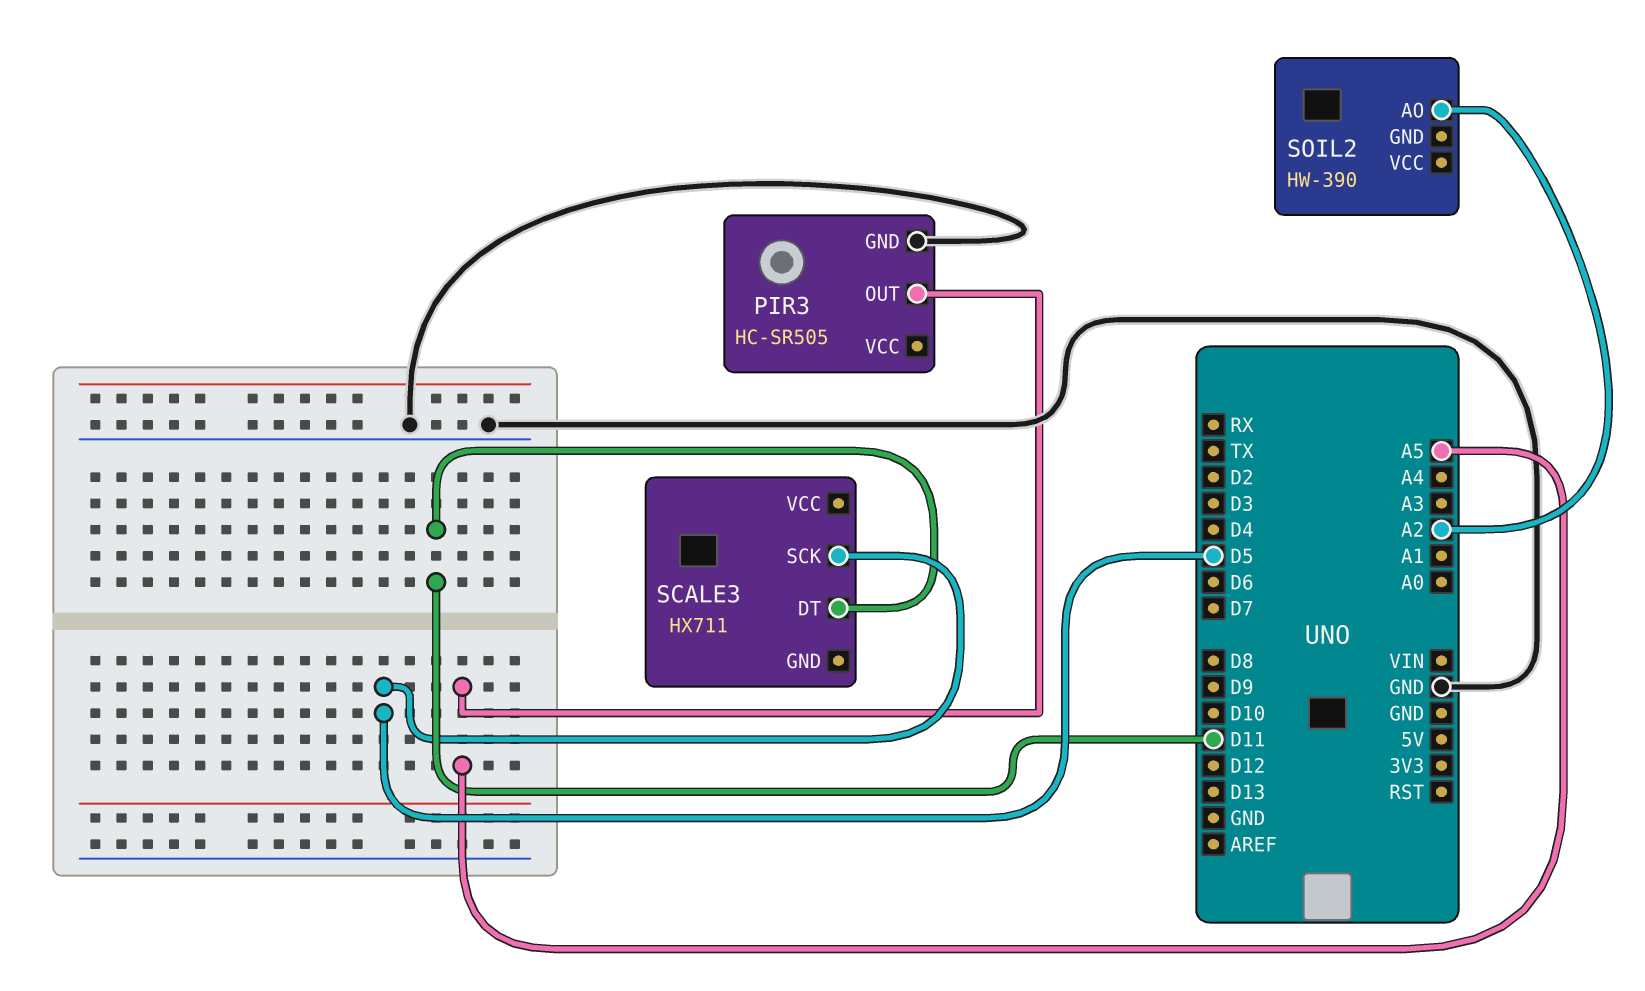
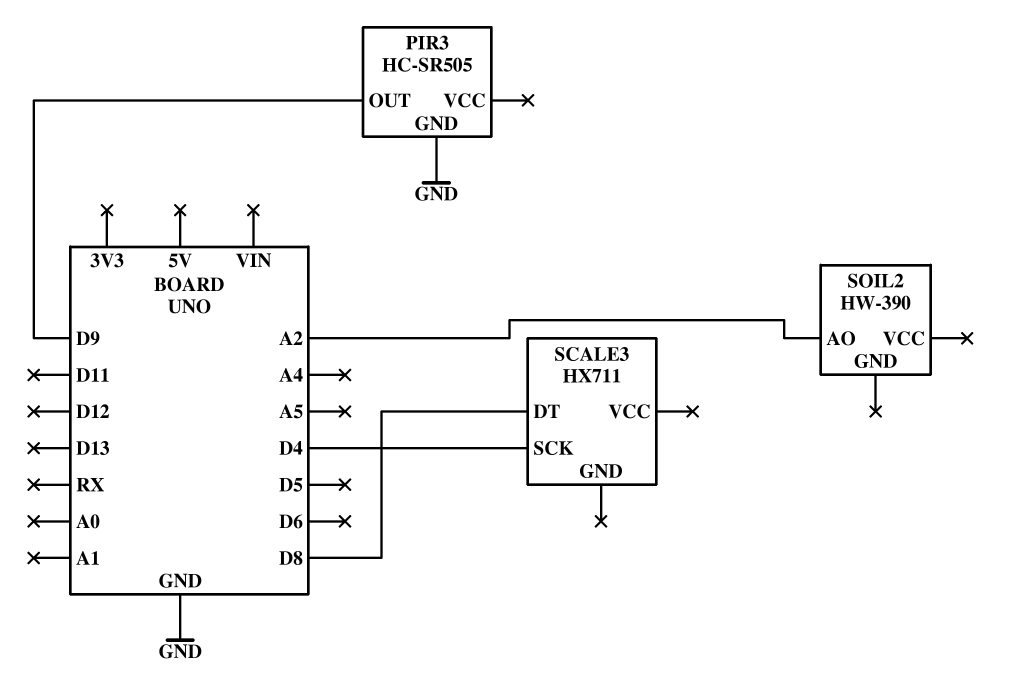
PIR3 pin OUT: A5 -> D9
SCALE3 pin DT: D11 -> D8
SCALE3 pin SCK: D5 -> D4

